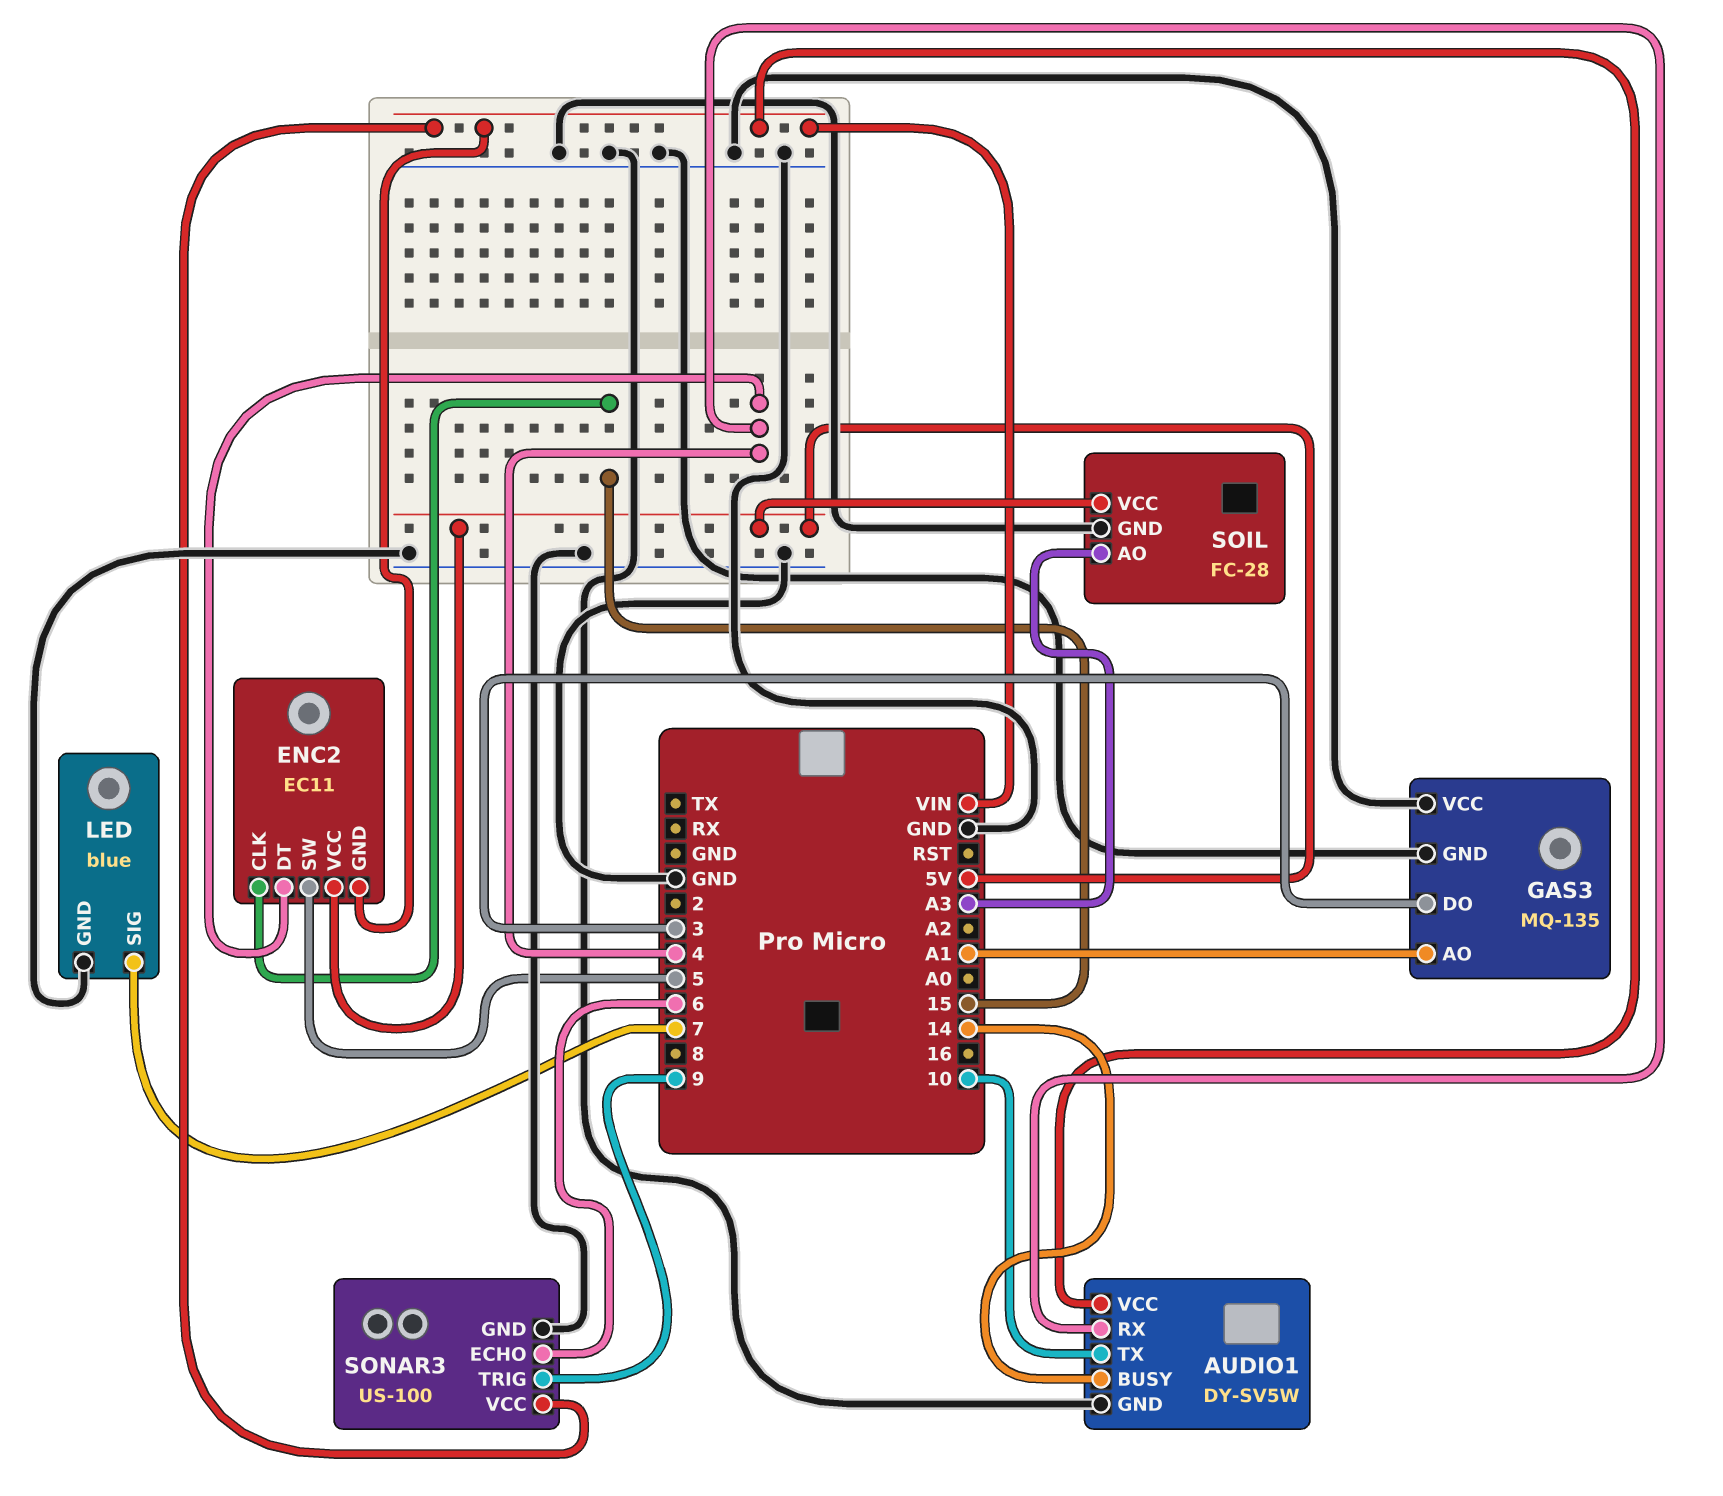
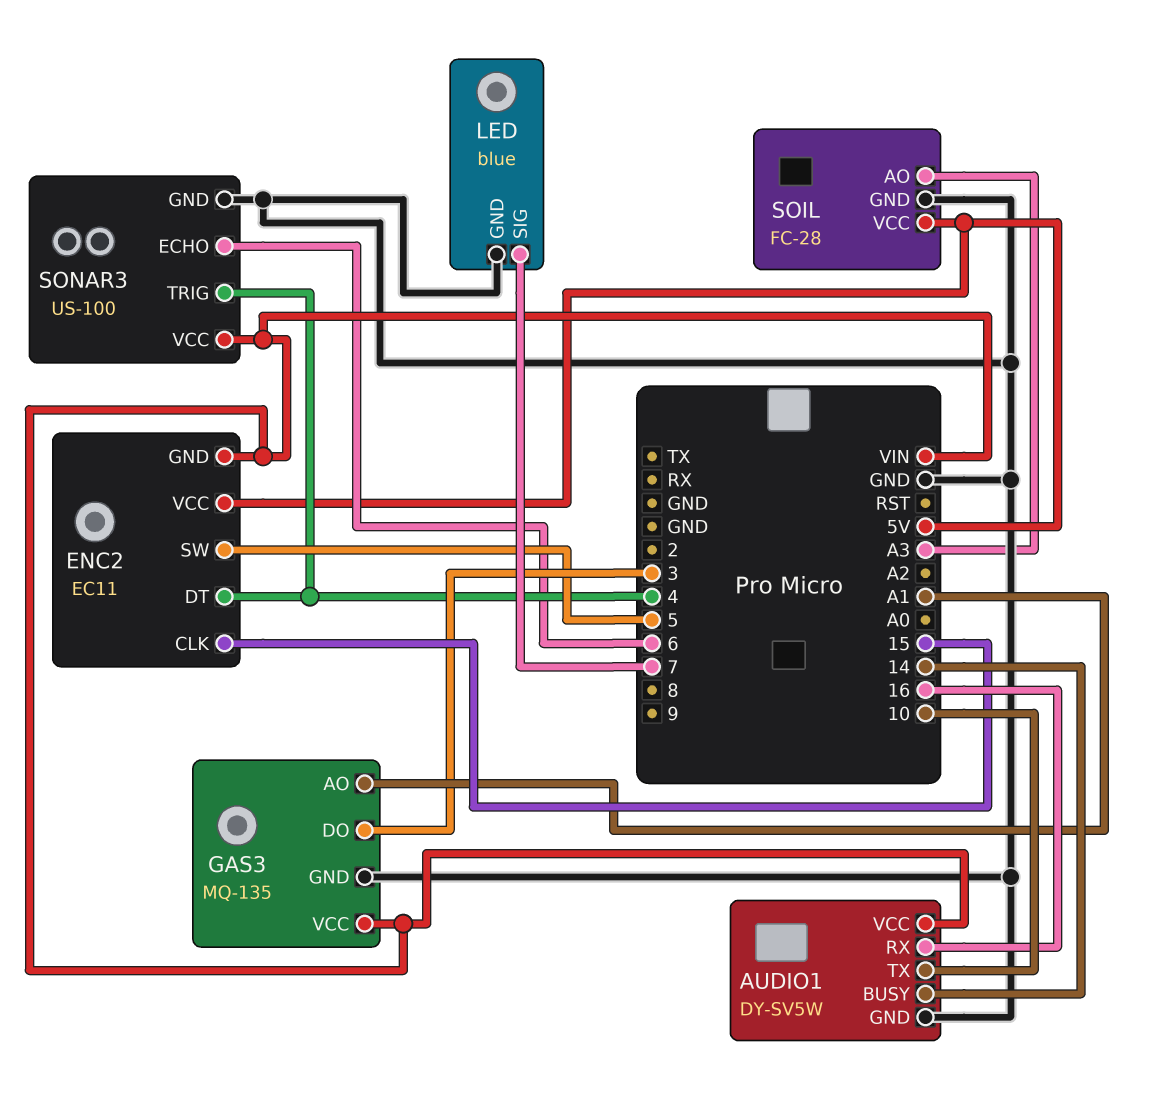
AUDIO1 pin RX: 4 -> 16
GAS3 pin VCC: GND -> VIN
SONAR3 pin TRIG: 9 -> 4

